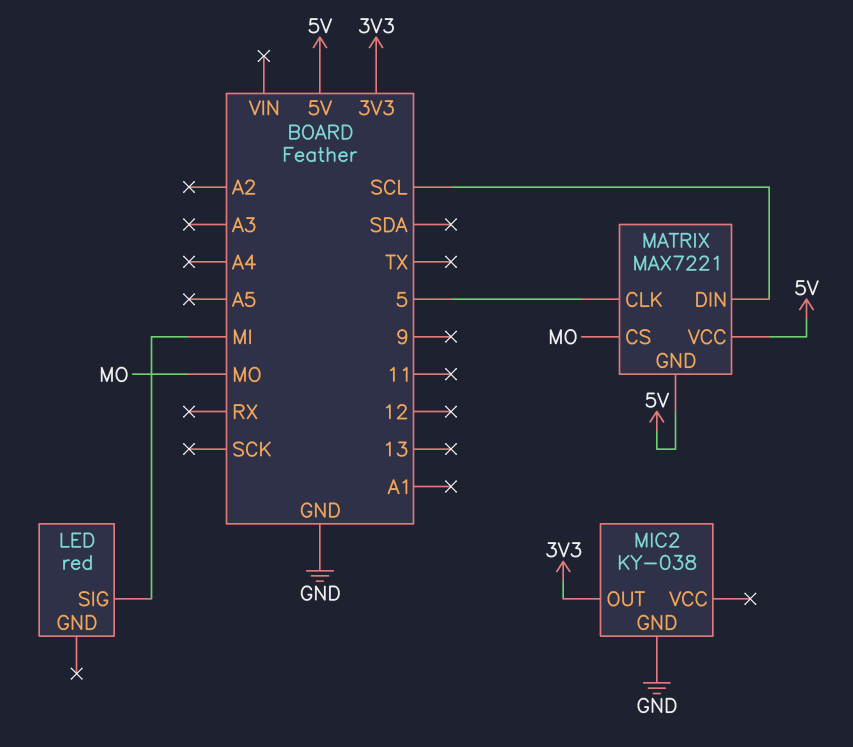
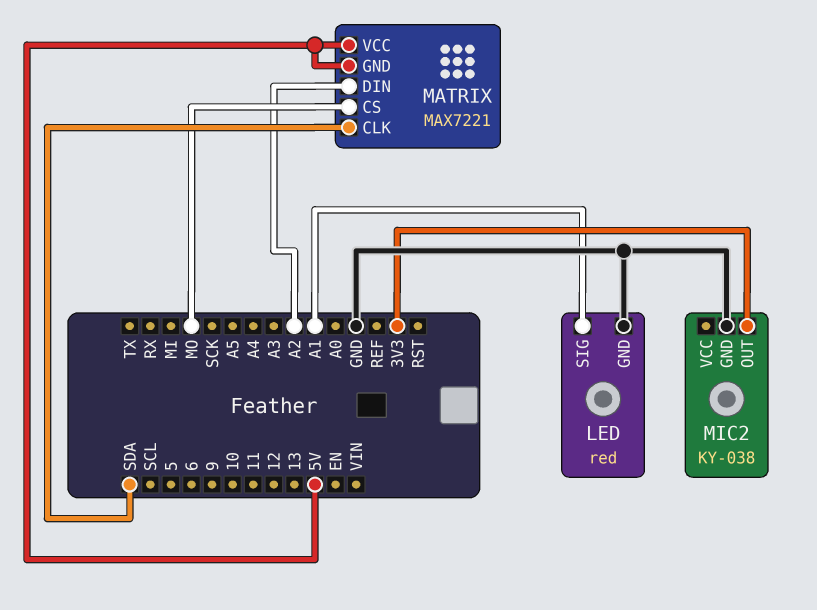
LED pin GND: none -> GND
LED pin SIG: MI -> A1
MATRIX pin CLK: 5 -> SDA
MATRIX pin DIN: SCL -> A2

